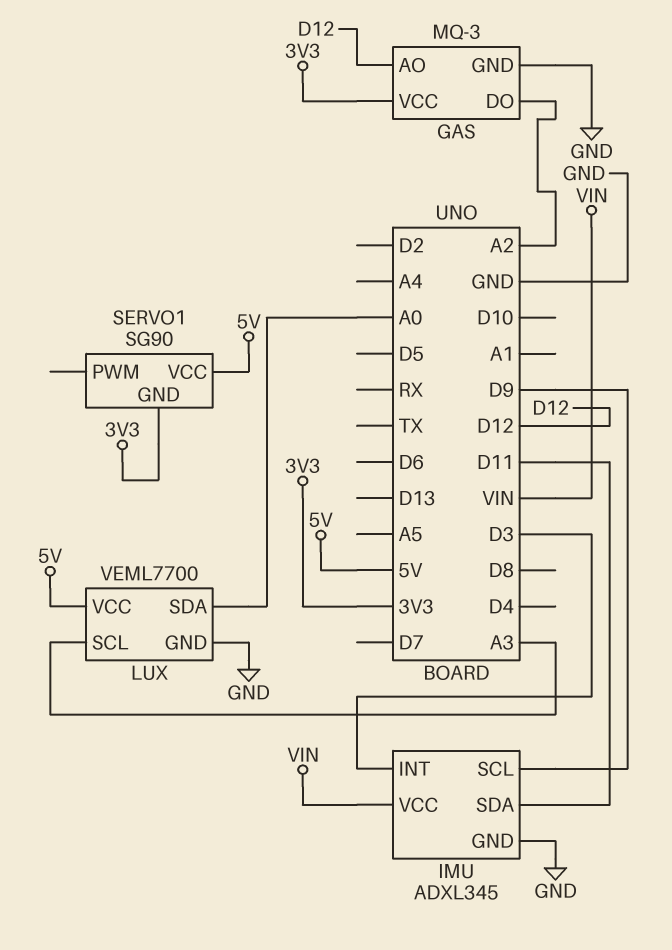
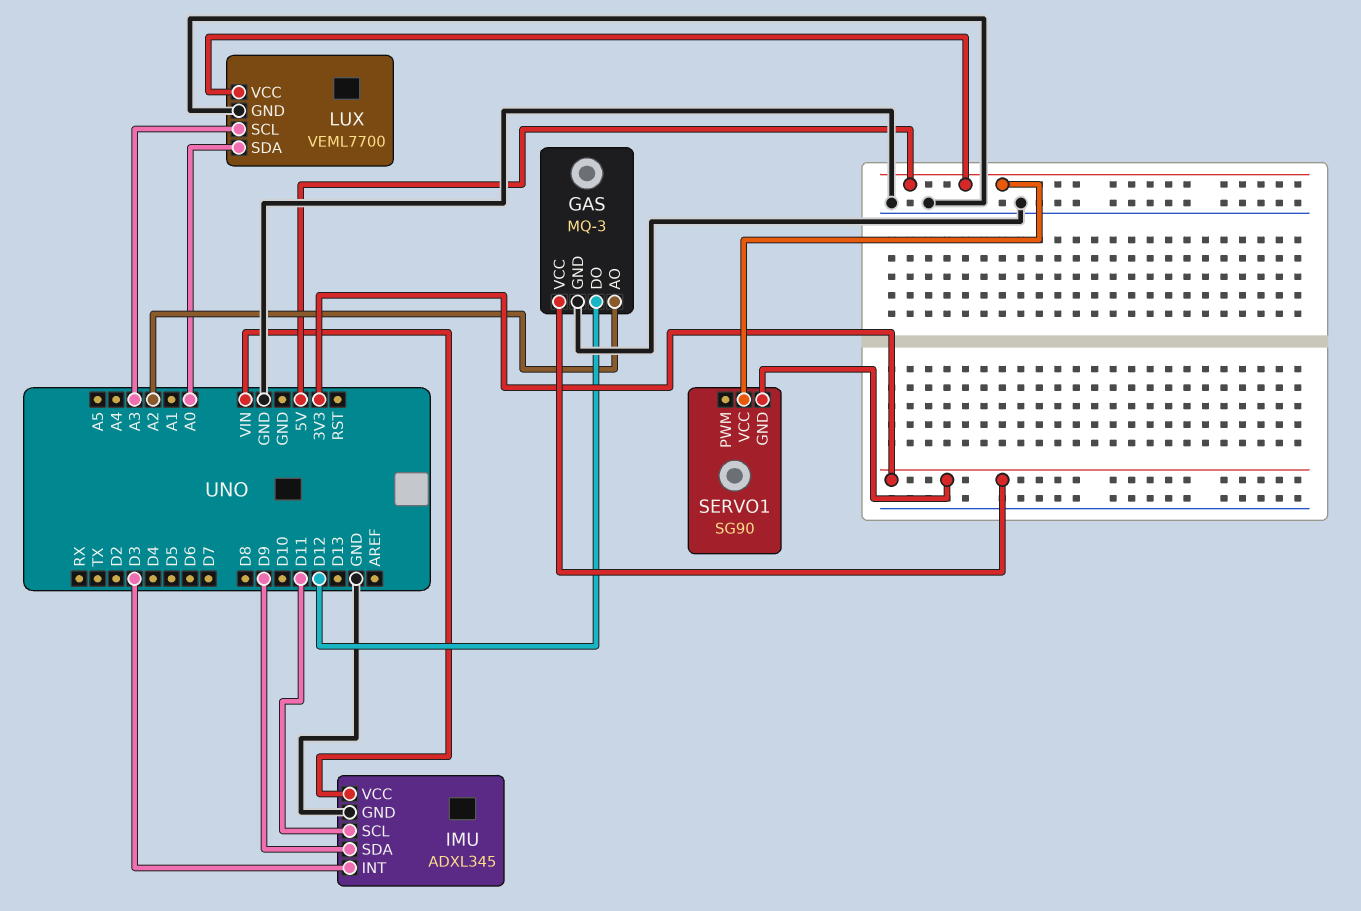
GAS pin AO: D12 -> A2
GAS pin DO: A2 -> D12
IMU pin SCL: D9 -> D11
IMU pin SDA: D11 -> D9

